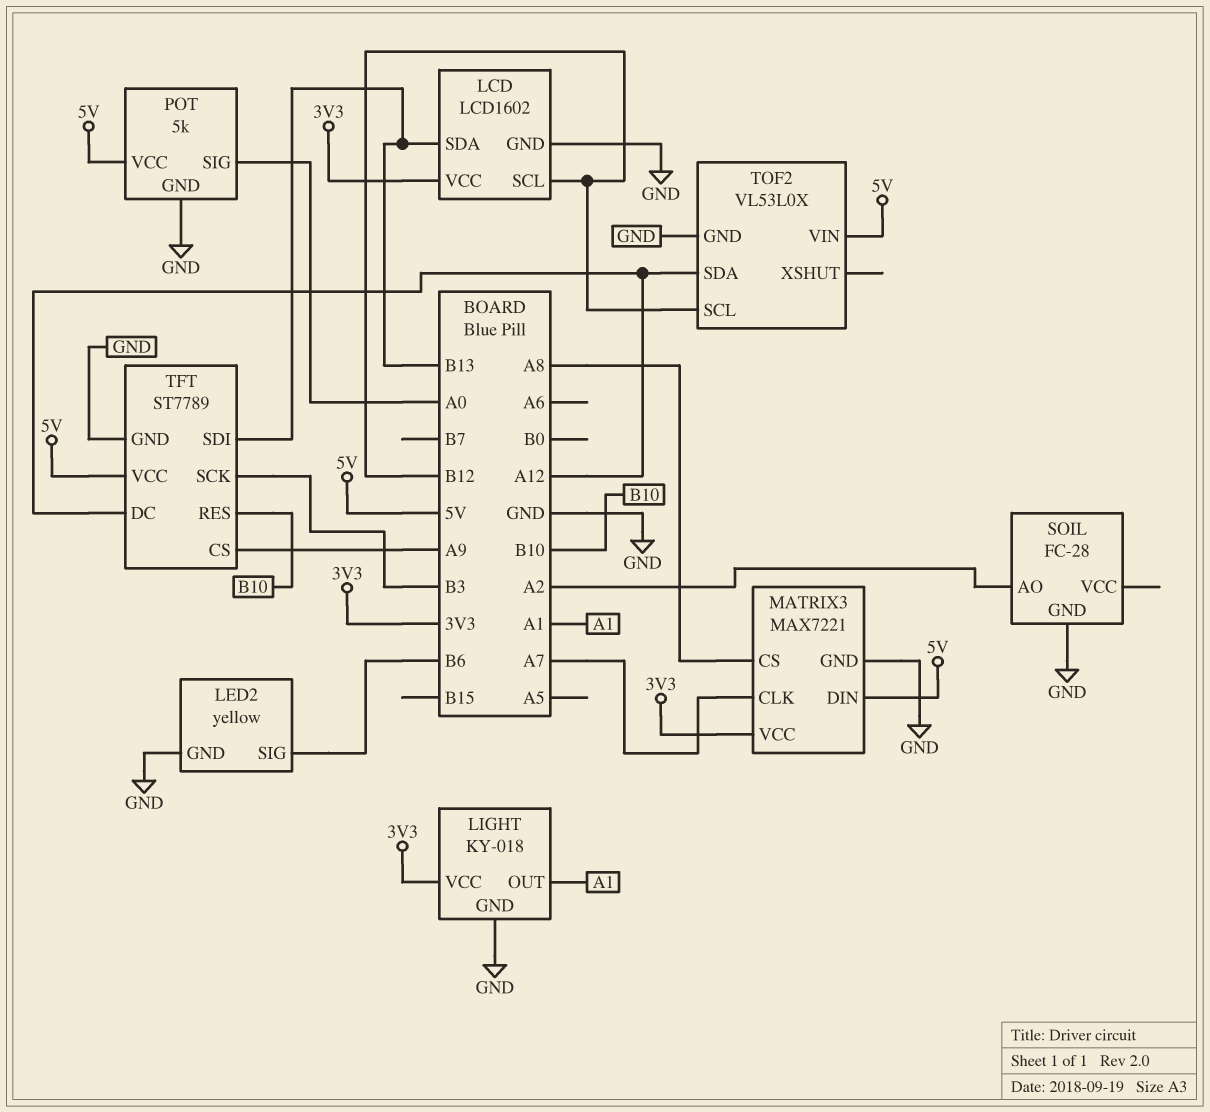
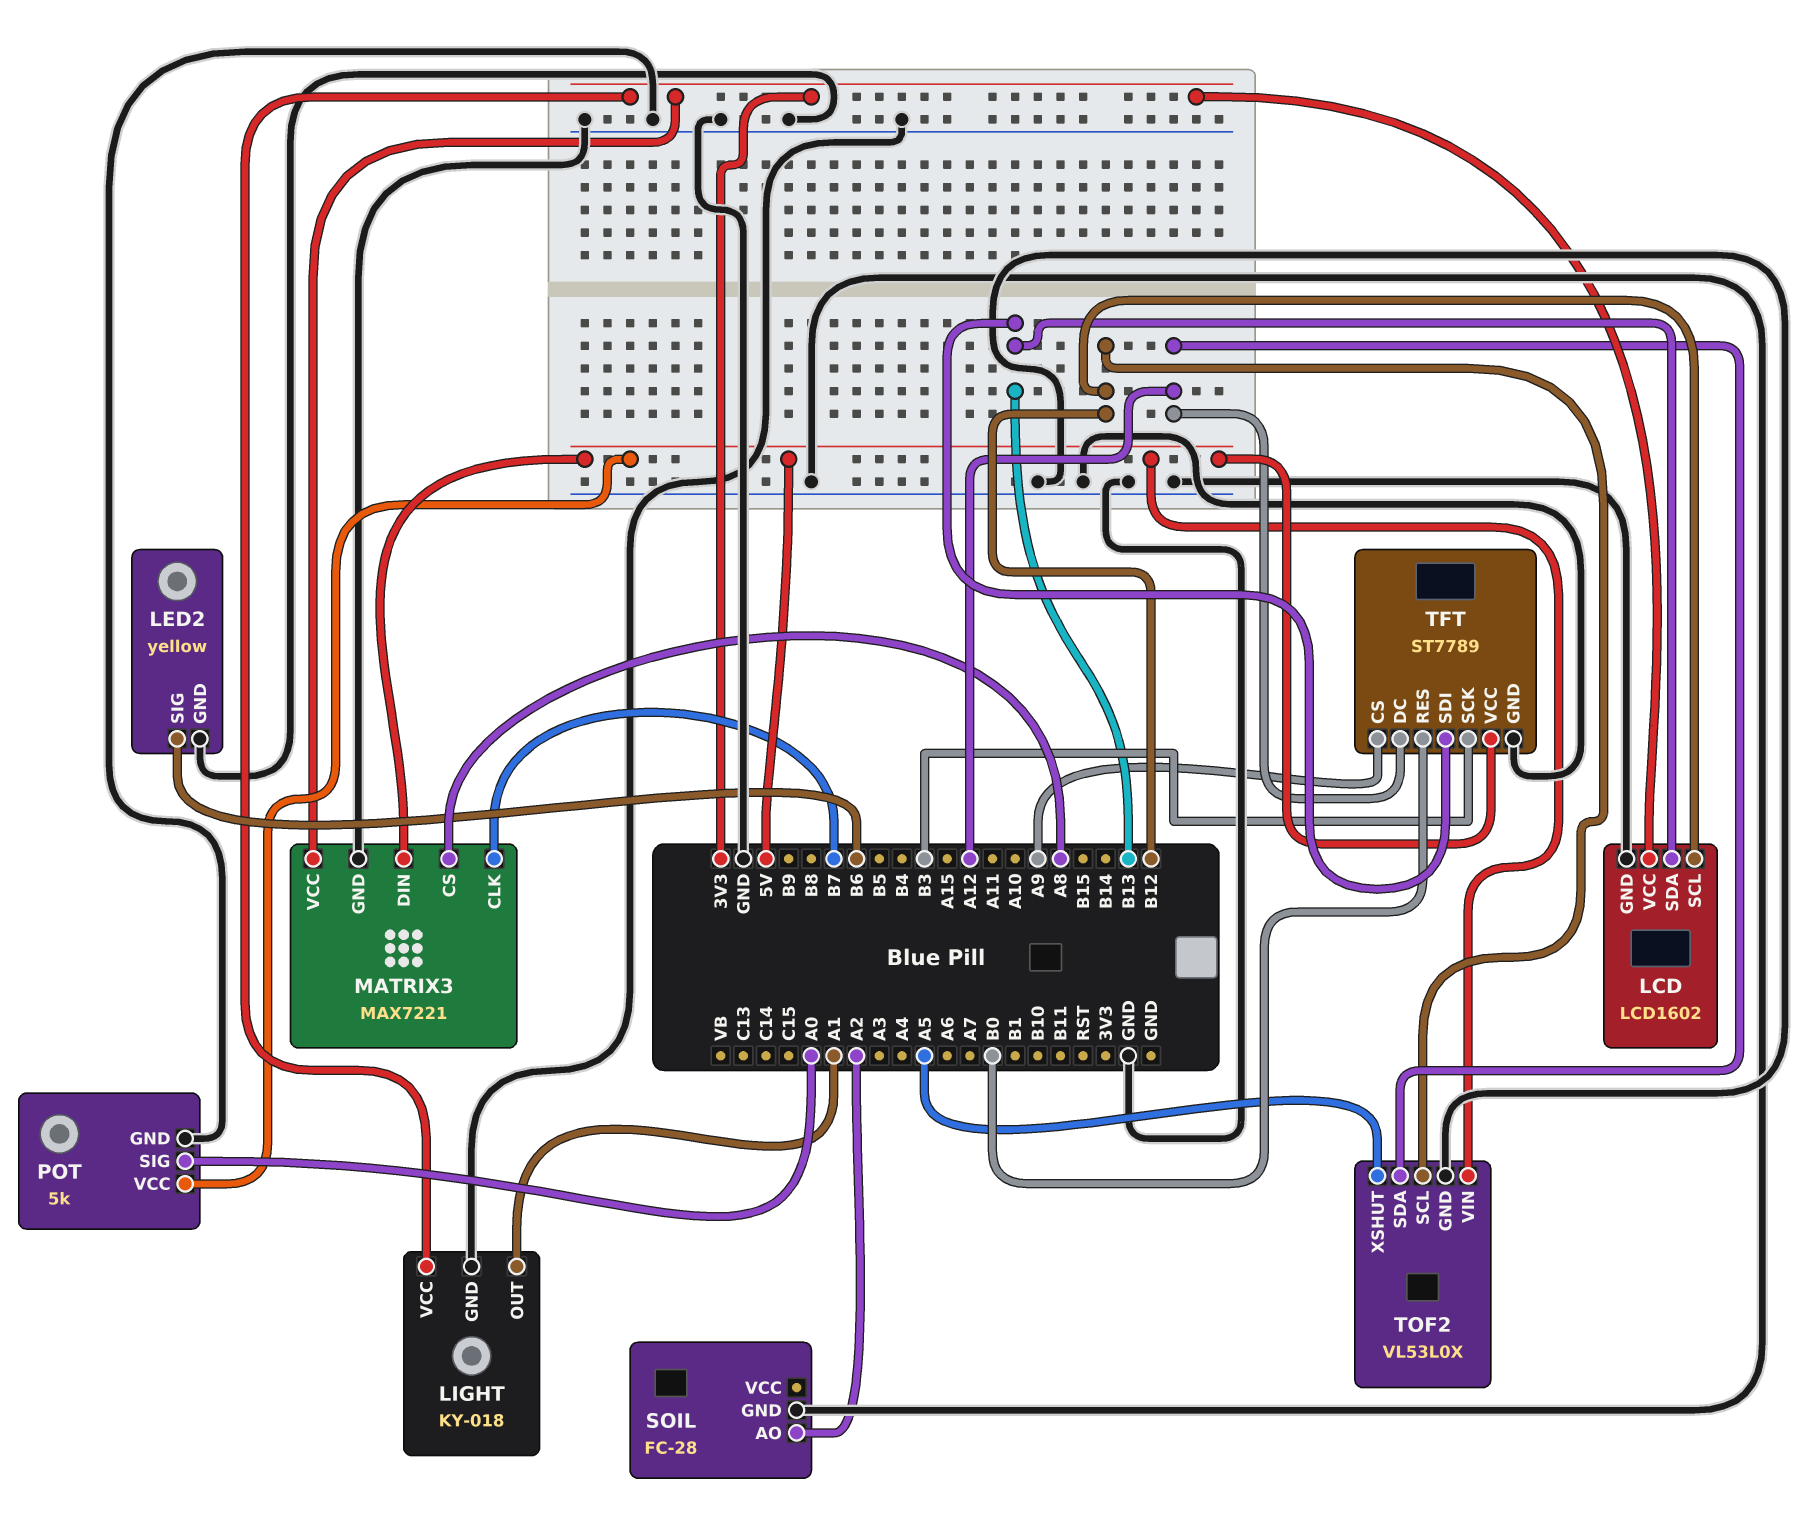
MATRIX3 pin CLK: A7 -> B7
TFT pin RES: B10 -> B0
TOF2 pin XSHUT: none -> A5

